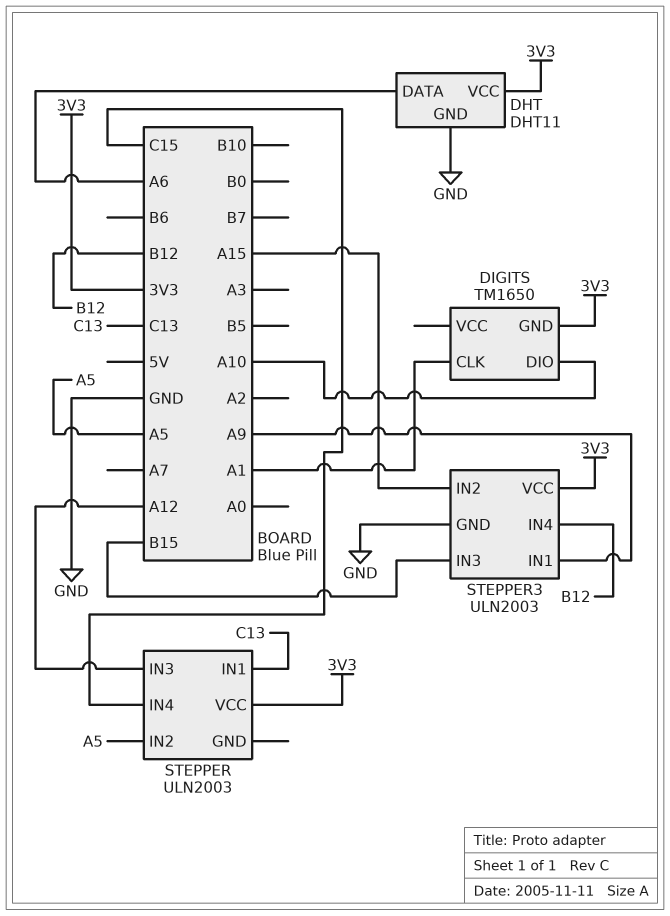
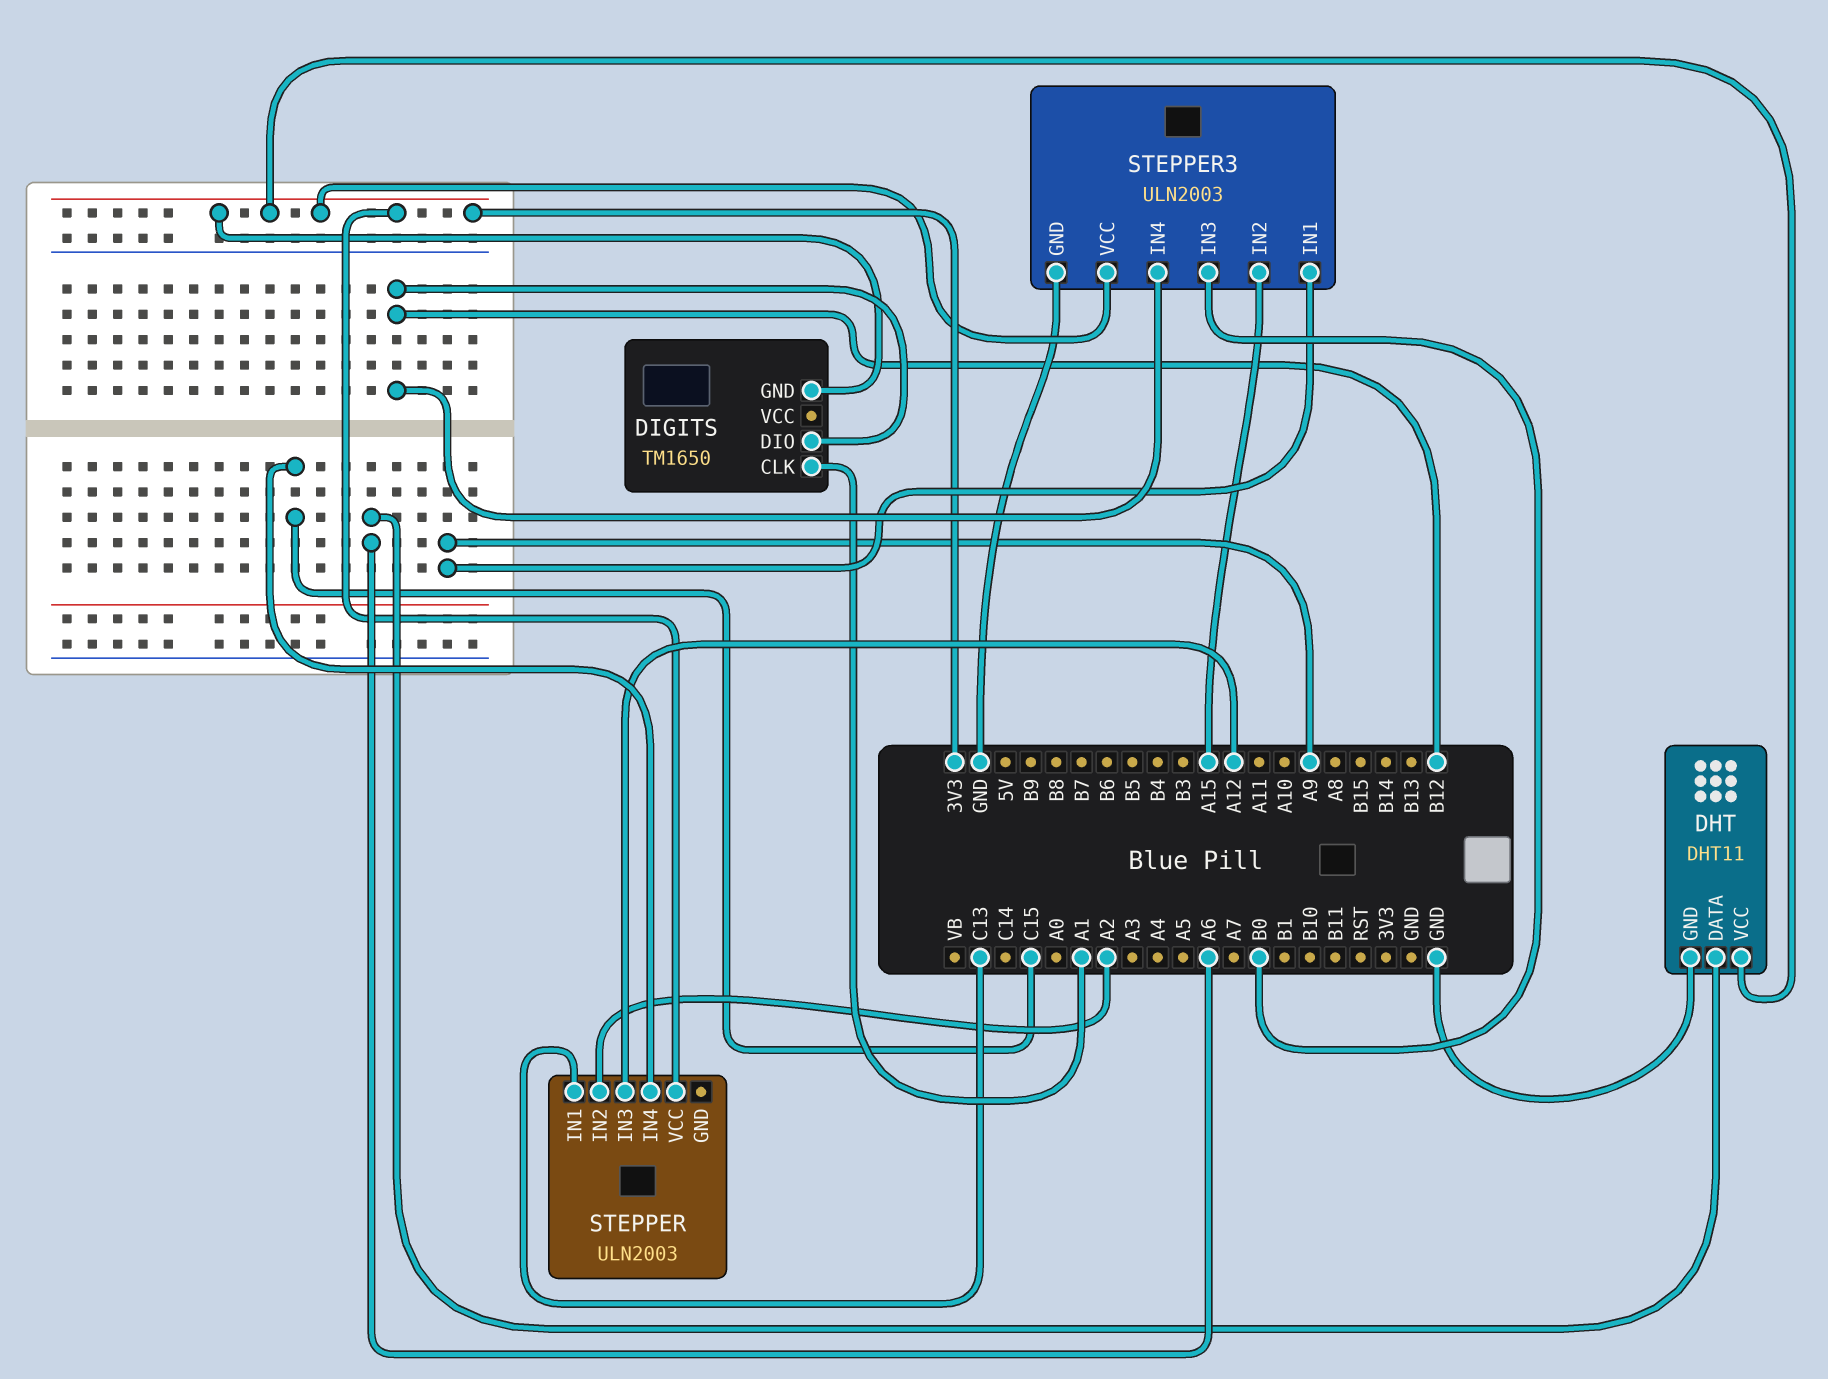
DIGITS pin DIO: A10 -> B12
STEPPER pin IN2: A5 -> A2
STEPPER3 pin IN3: B15 -> B0

